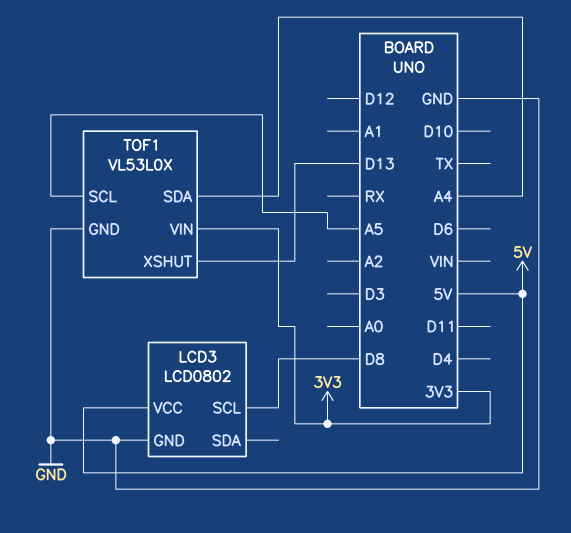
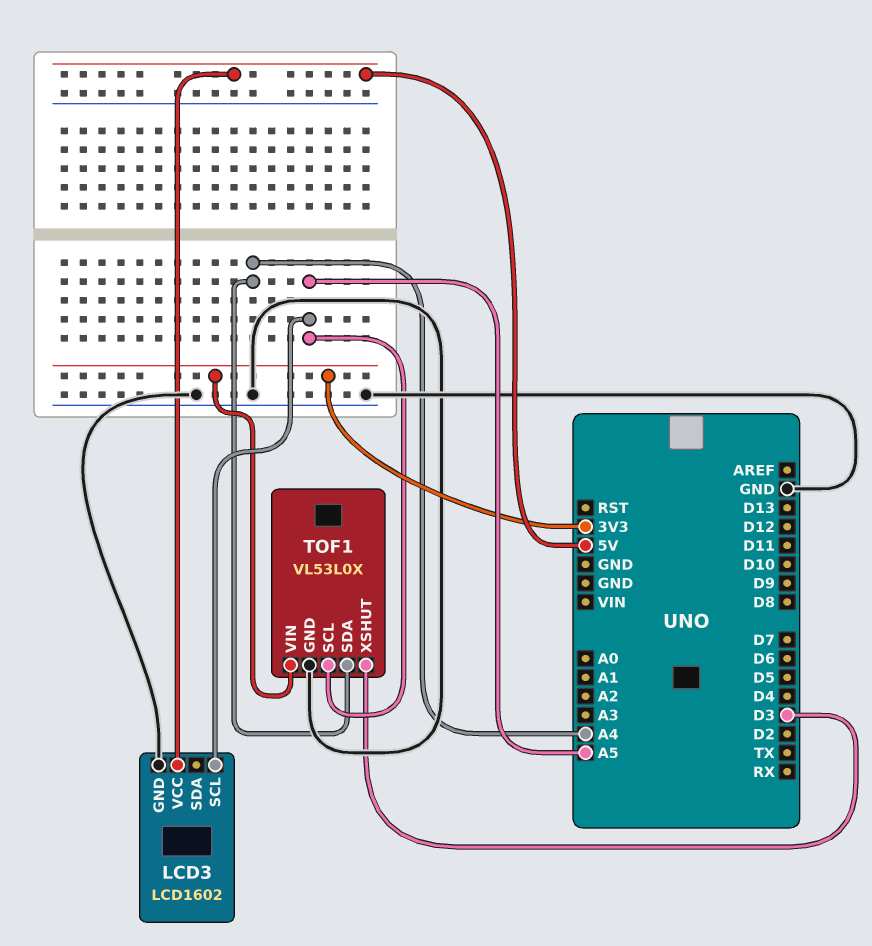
LCD3: LCD0802 -> LCD1602
LCD3 pin SCL: D8 -> A5
TOF1 pin XSHUT: D13 -> D3

